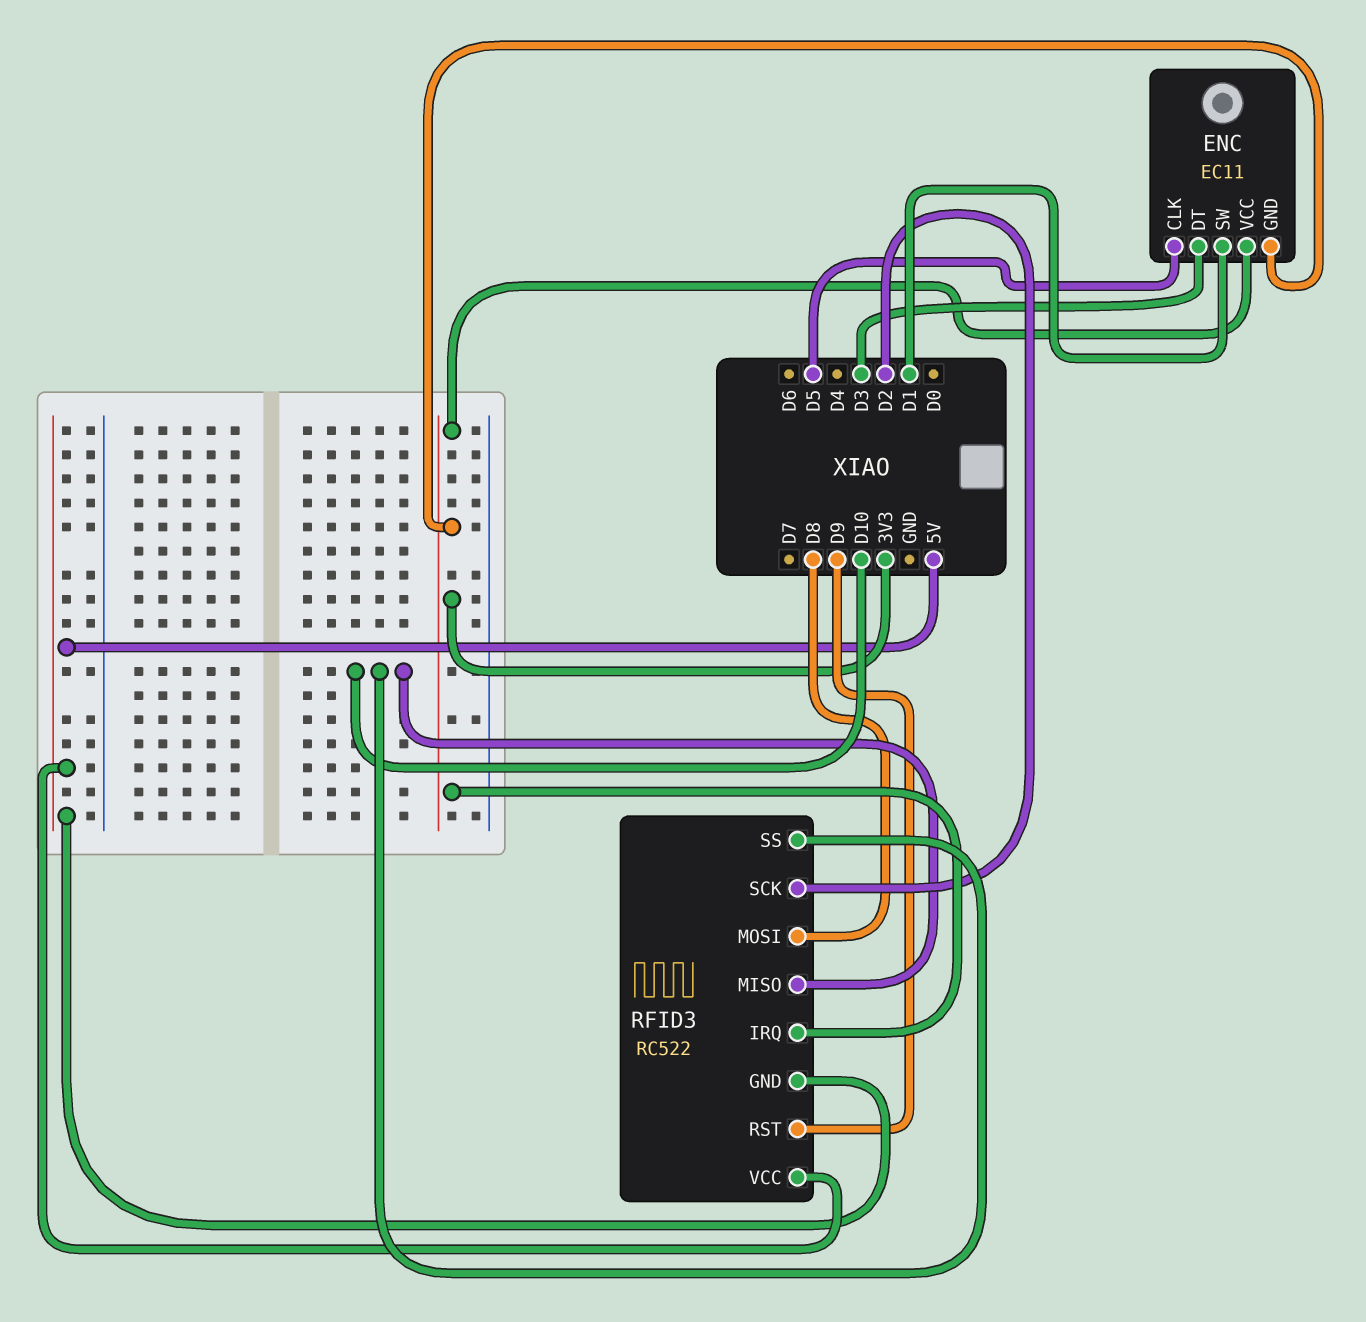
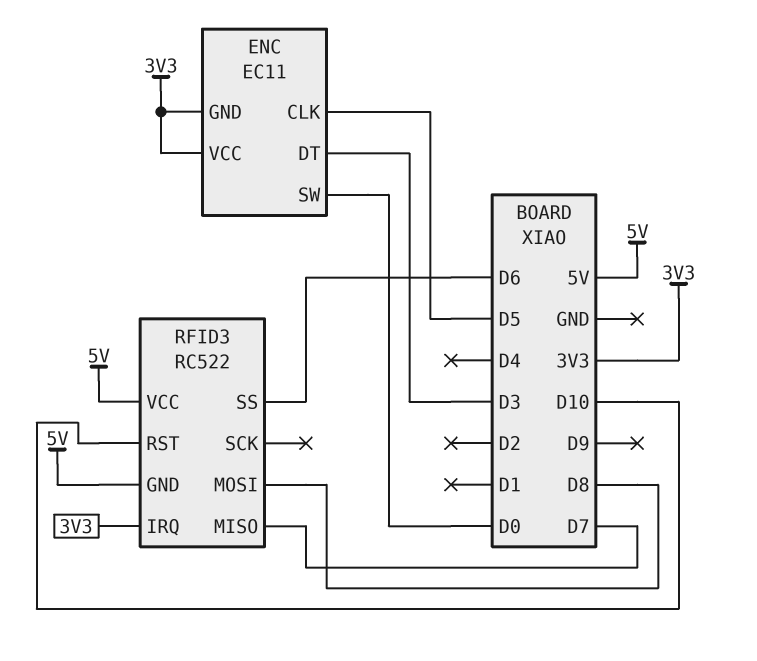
ENC pin SW: D1 -> D0
RFID3 pin MISO: D10 -> D7
RFID3 pin RST: D9 -> D10
RFID3 pin SCK: D2 -> none
RFID3 pin SS: D10 -> D6

